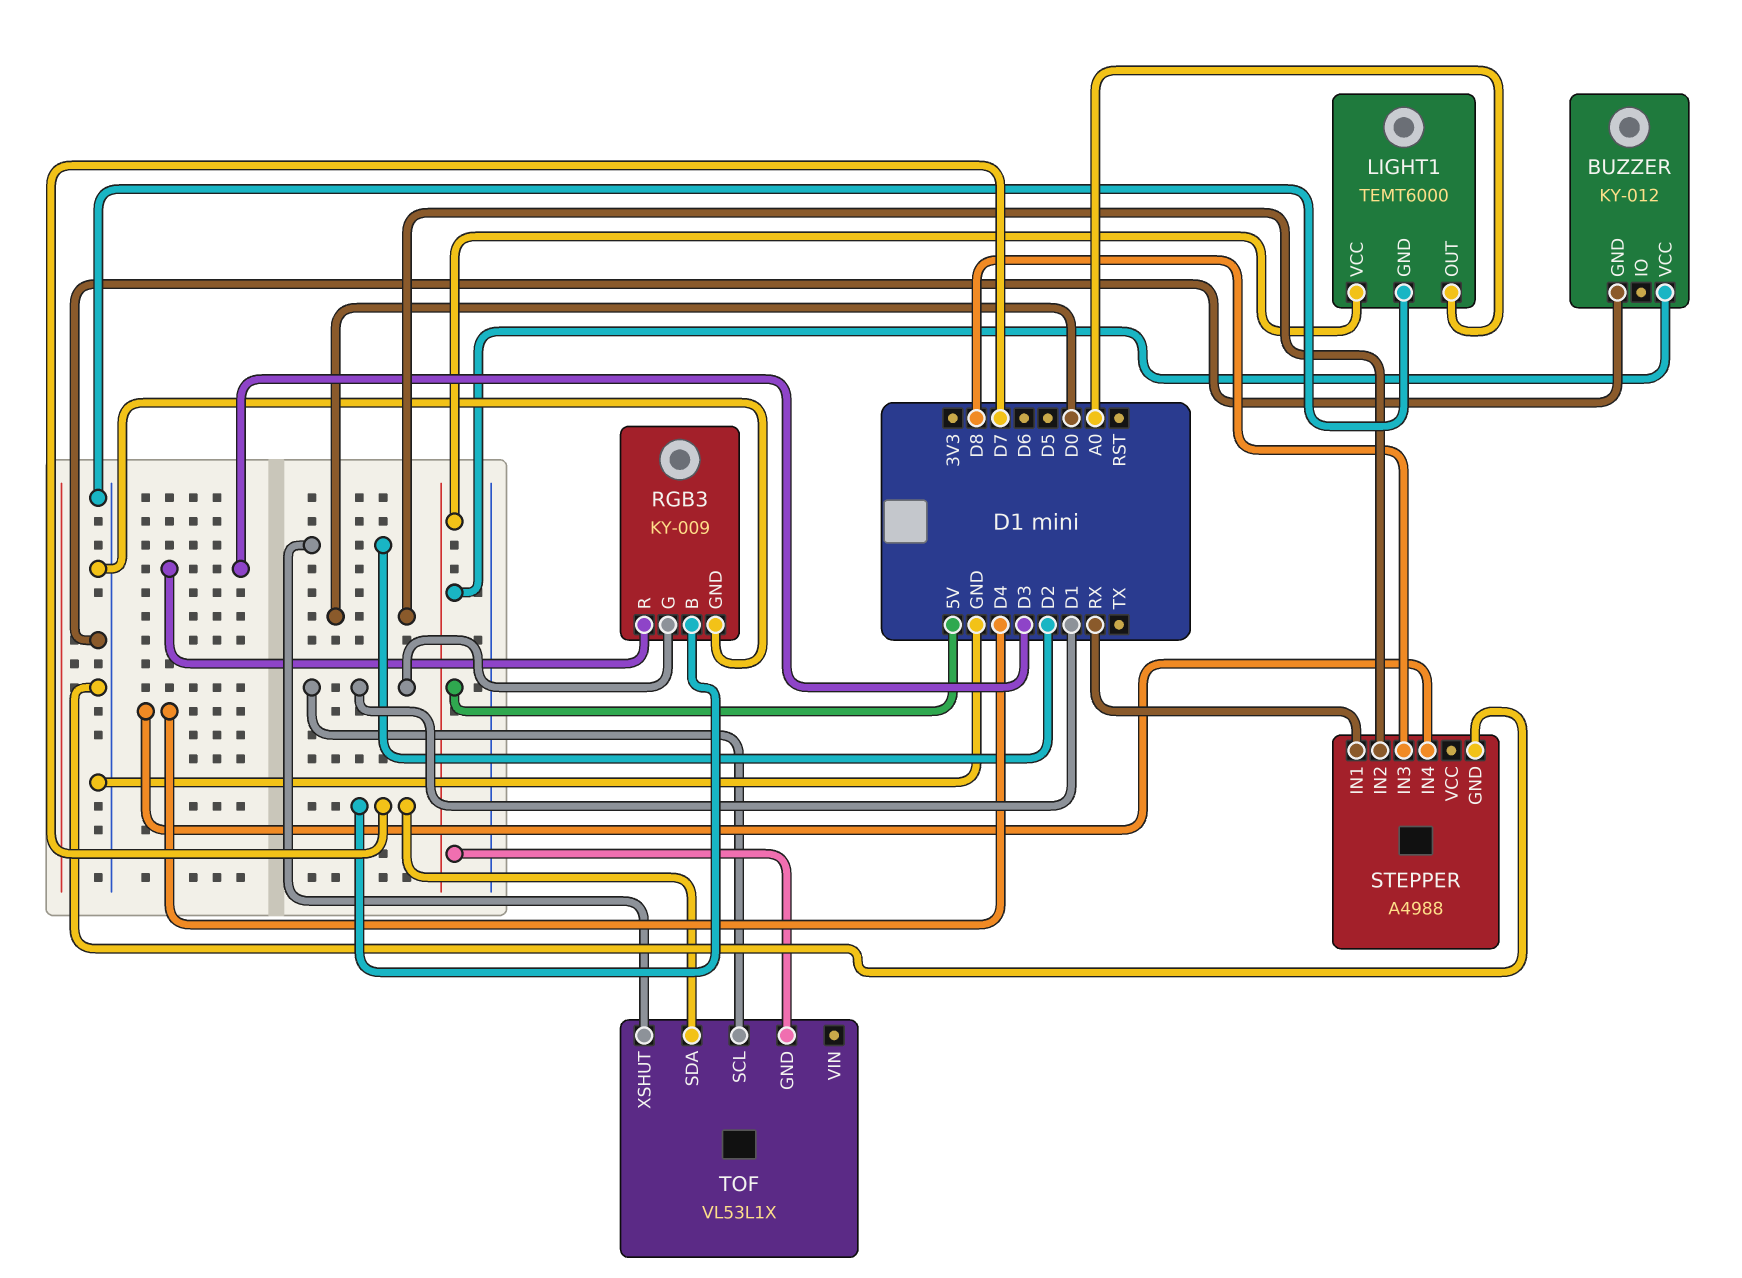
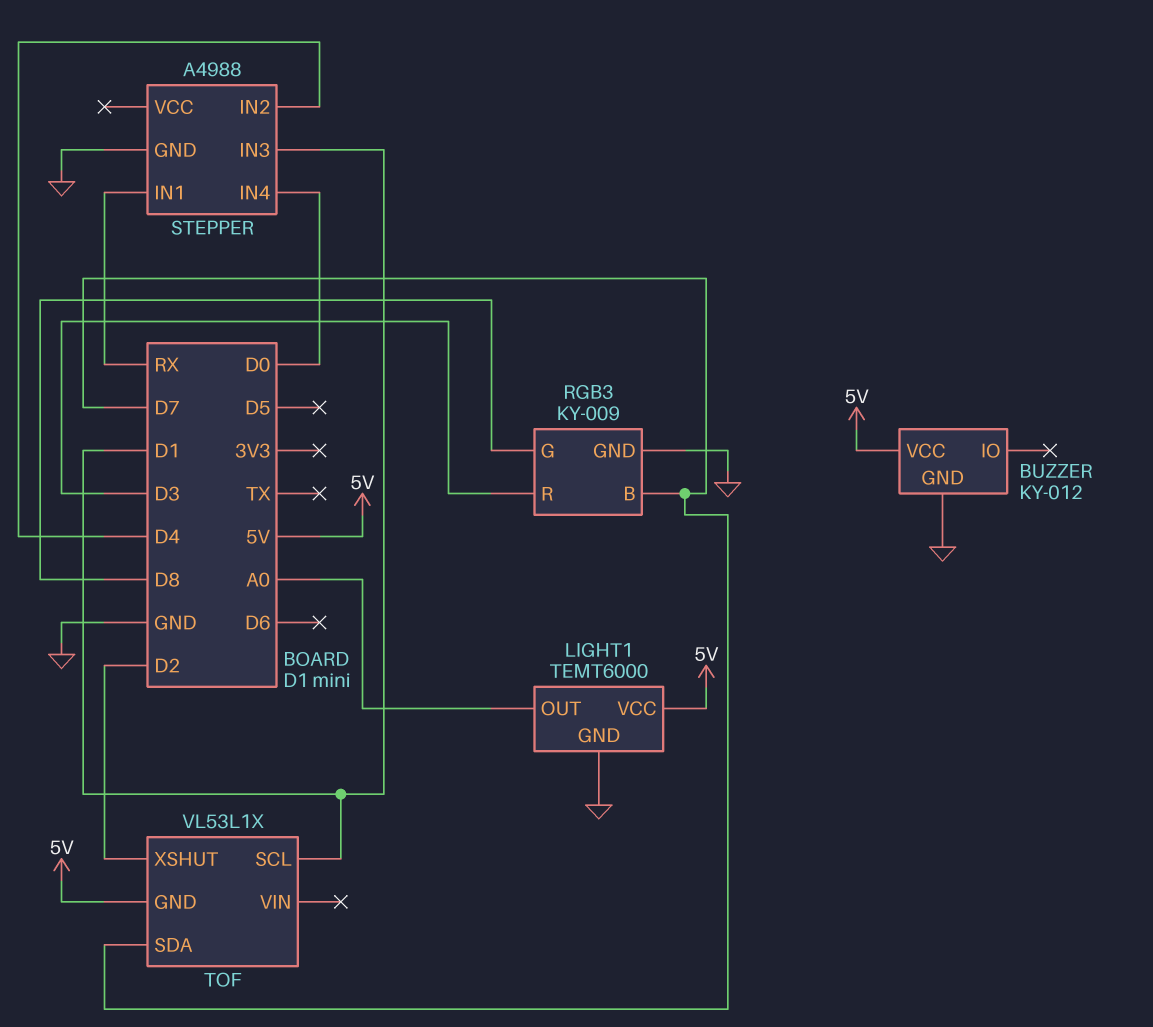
RGB3 pin G: D1 -> D8
STEPPER pin IN2: D0 -> D4
STEPPER pin IN3: D8 -> D1
STEPPER pin IN4: D4 -> D0

